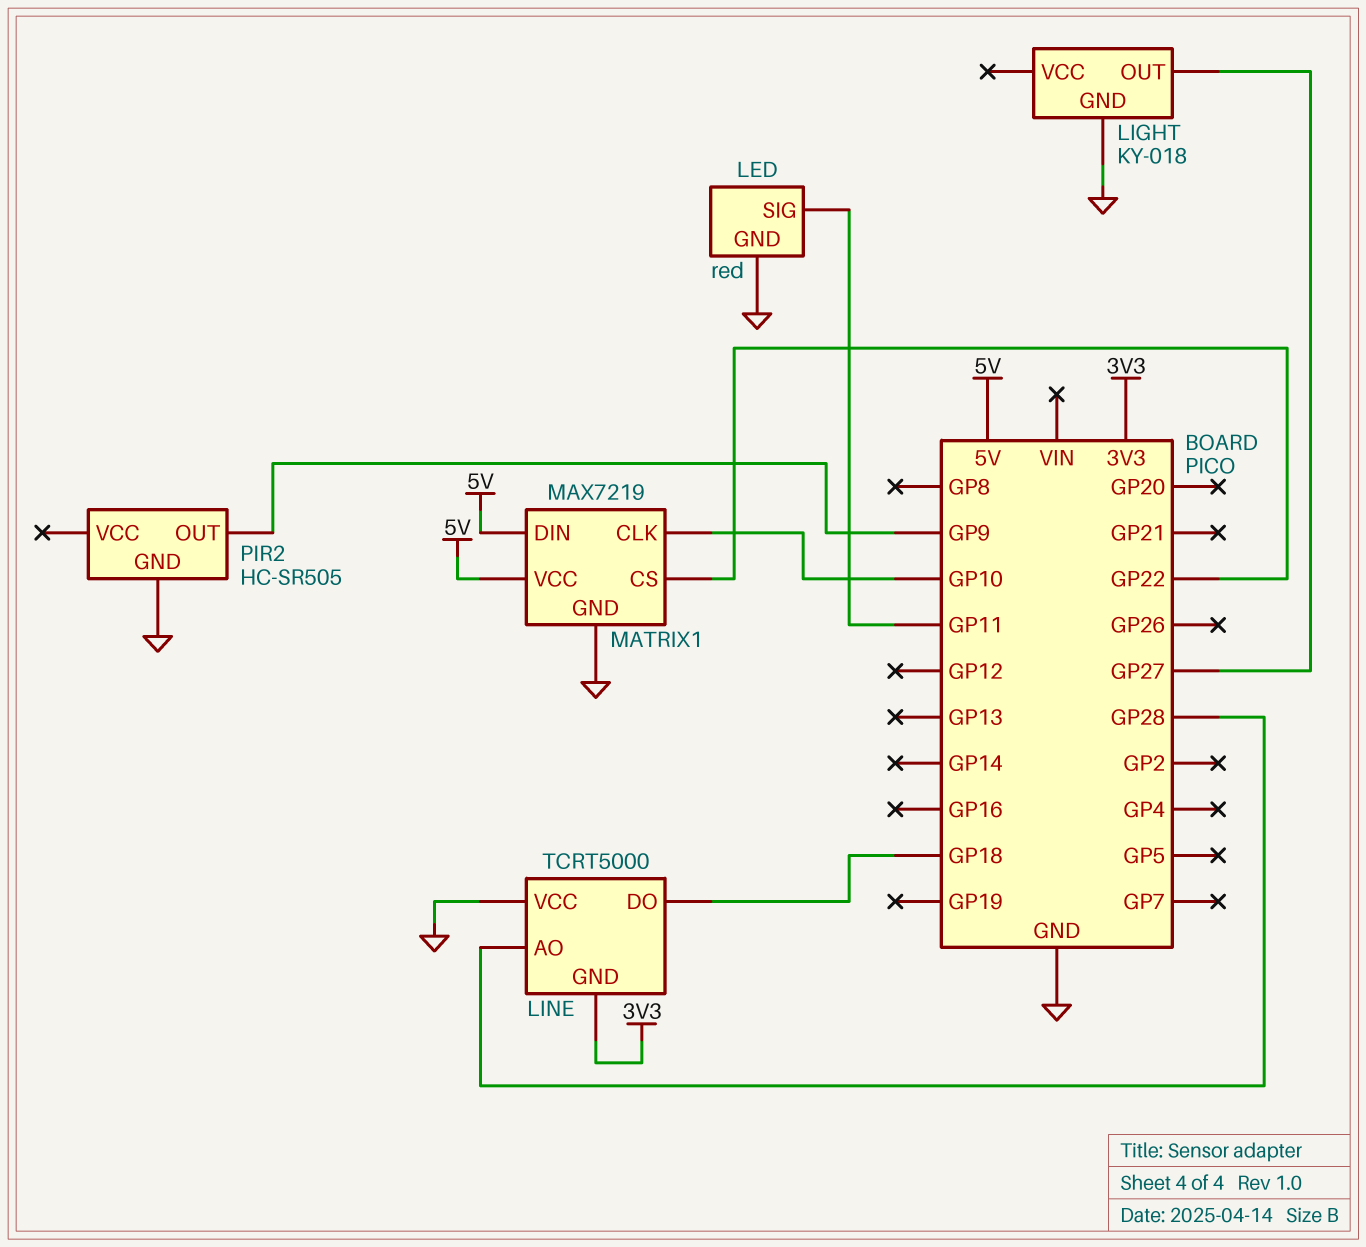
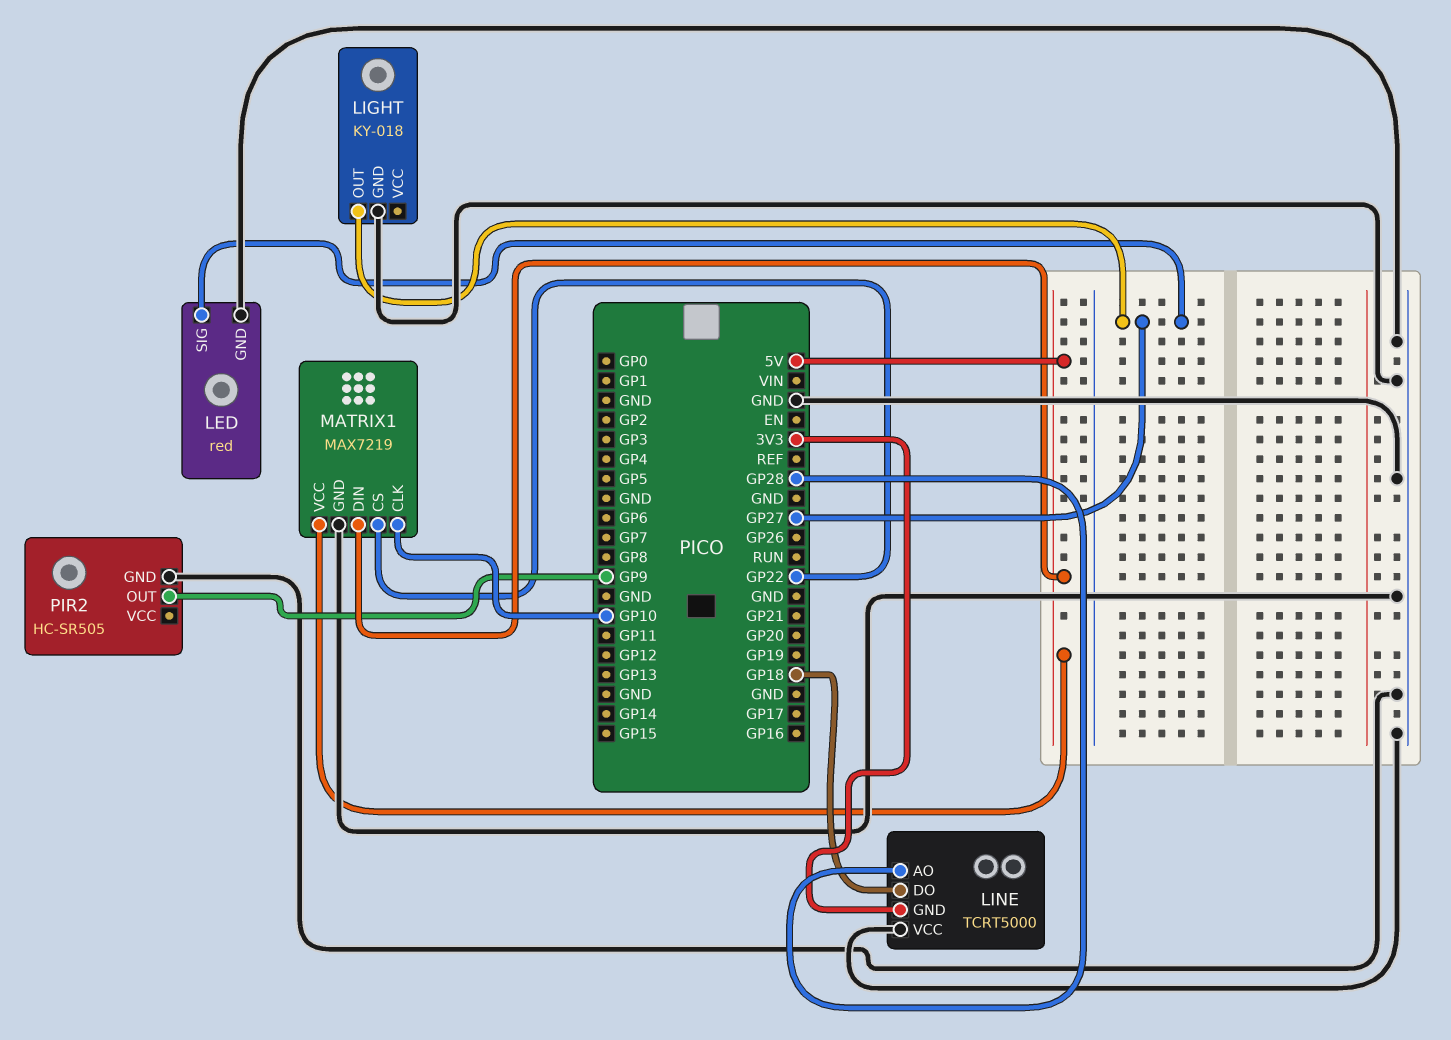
LED pin SIG: GP11 -> GP27

